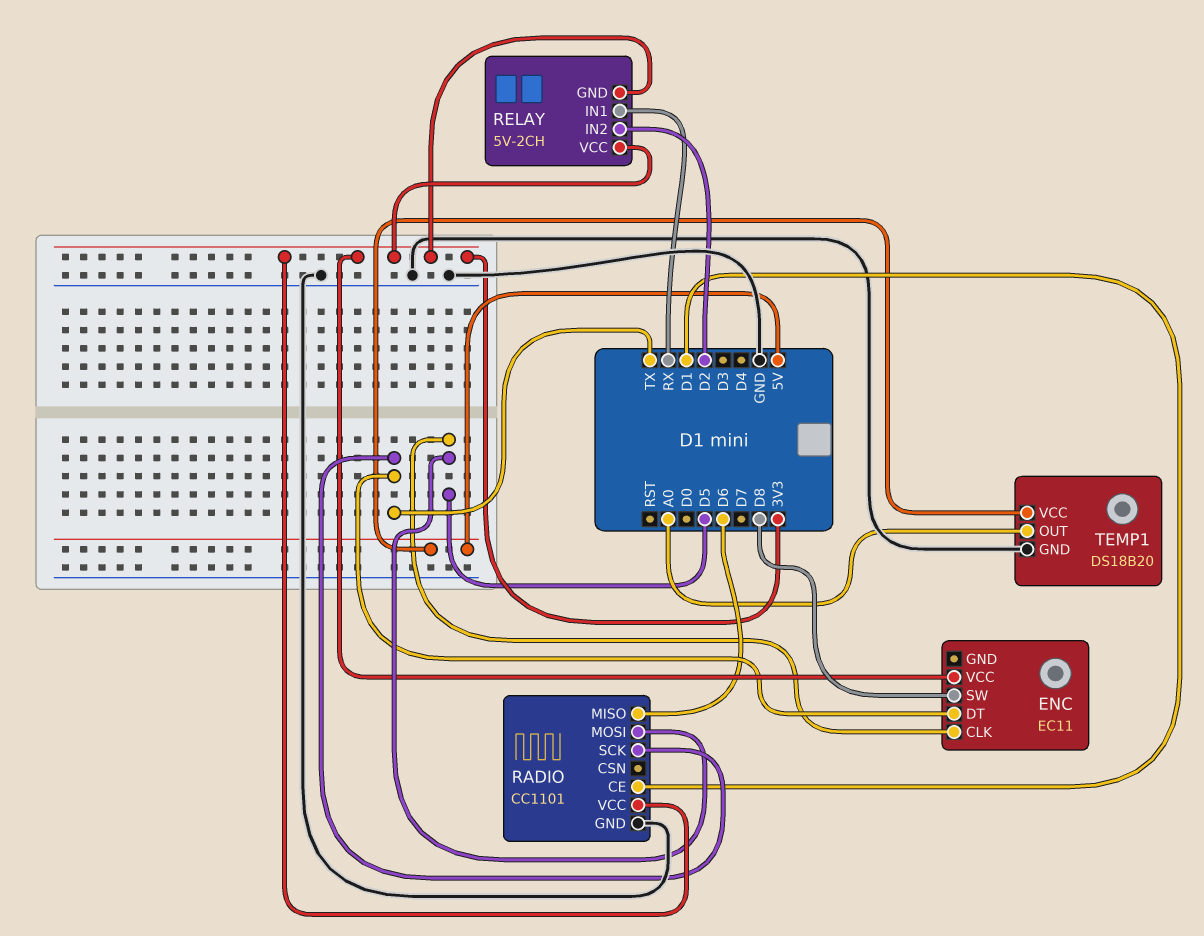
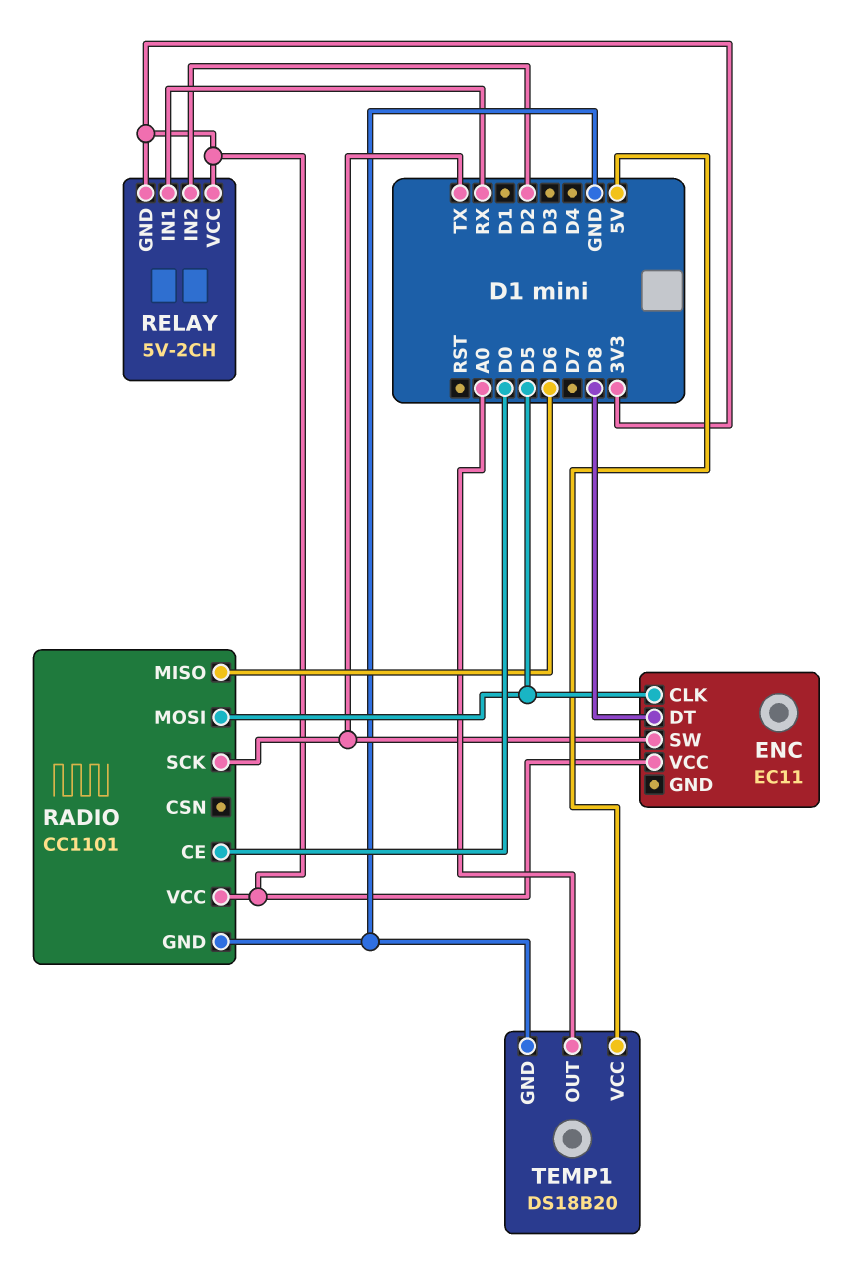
ENC pin DT: TX -> D8
ENC pin SW: D8 -> TX
RADIO pin CE: D1 -> D0

